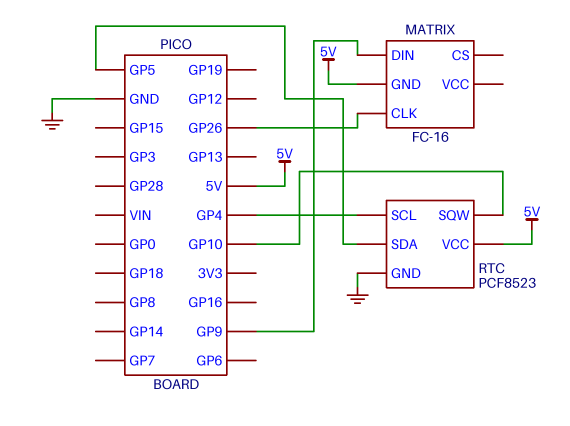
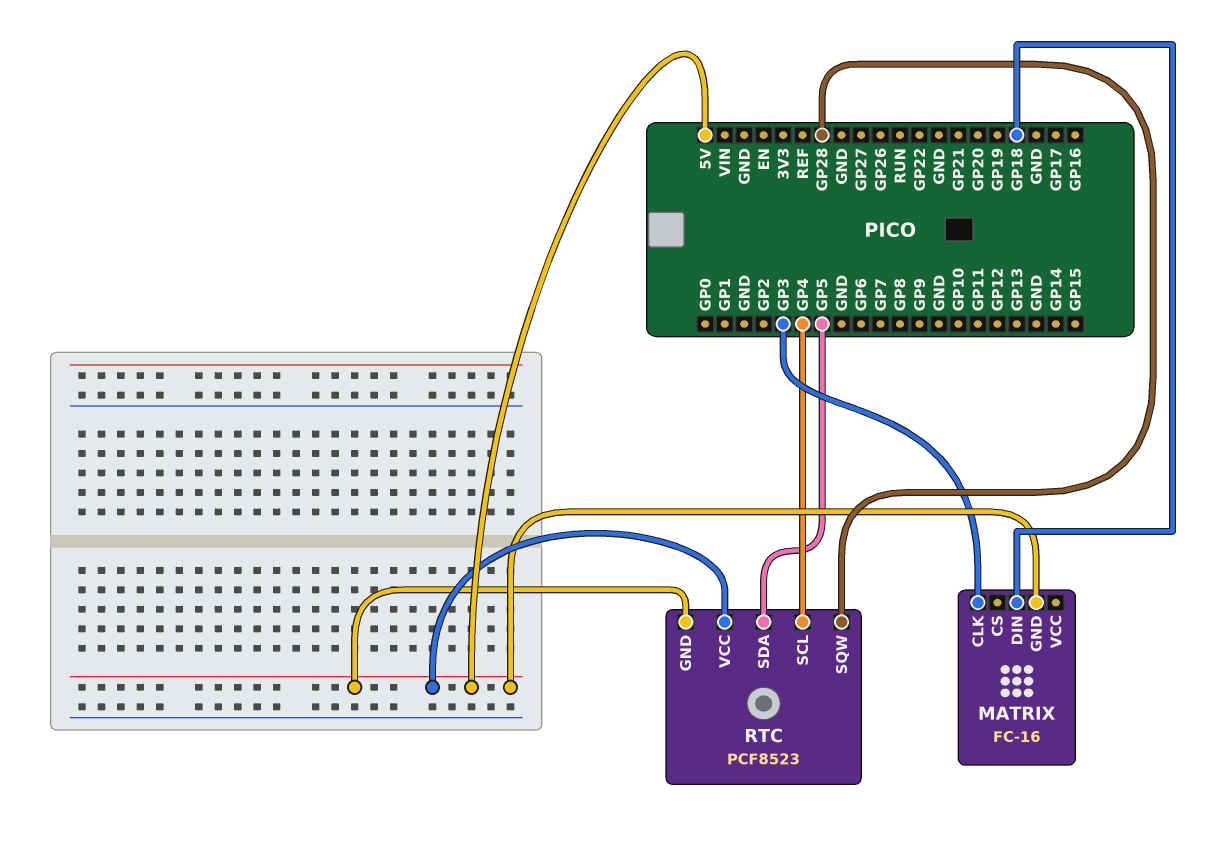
MATRIX pin CLK: GP26 -> GP3
MATRIX pin DIN: GP9 -> GP18
RTC pin GND: GND -> 5V
RTC pin SQW: GP10 -> GP28

